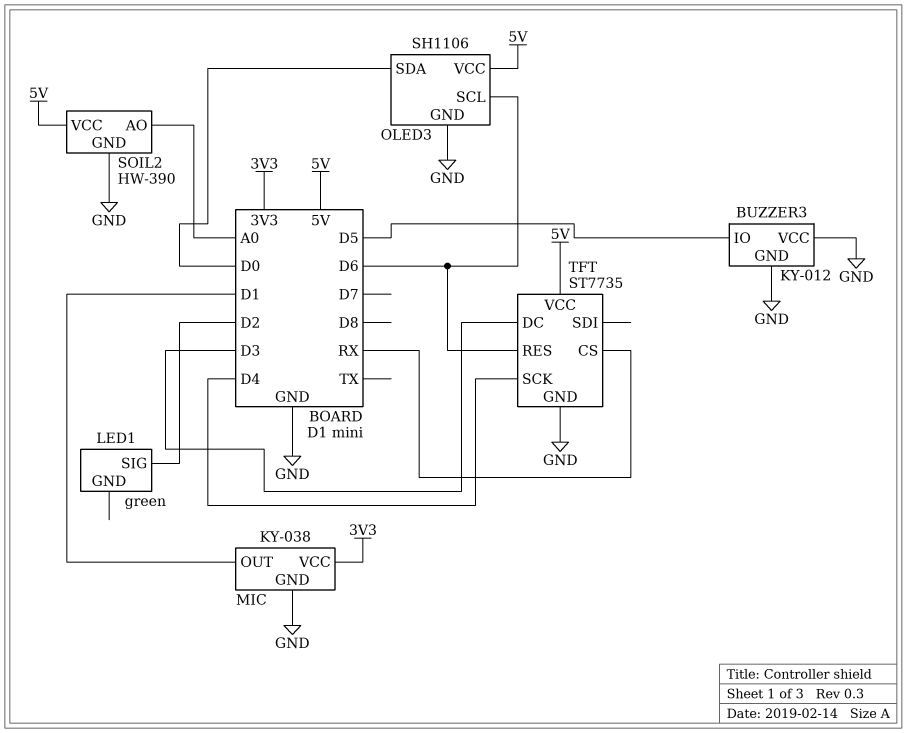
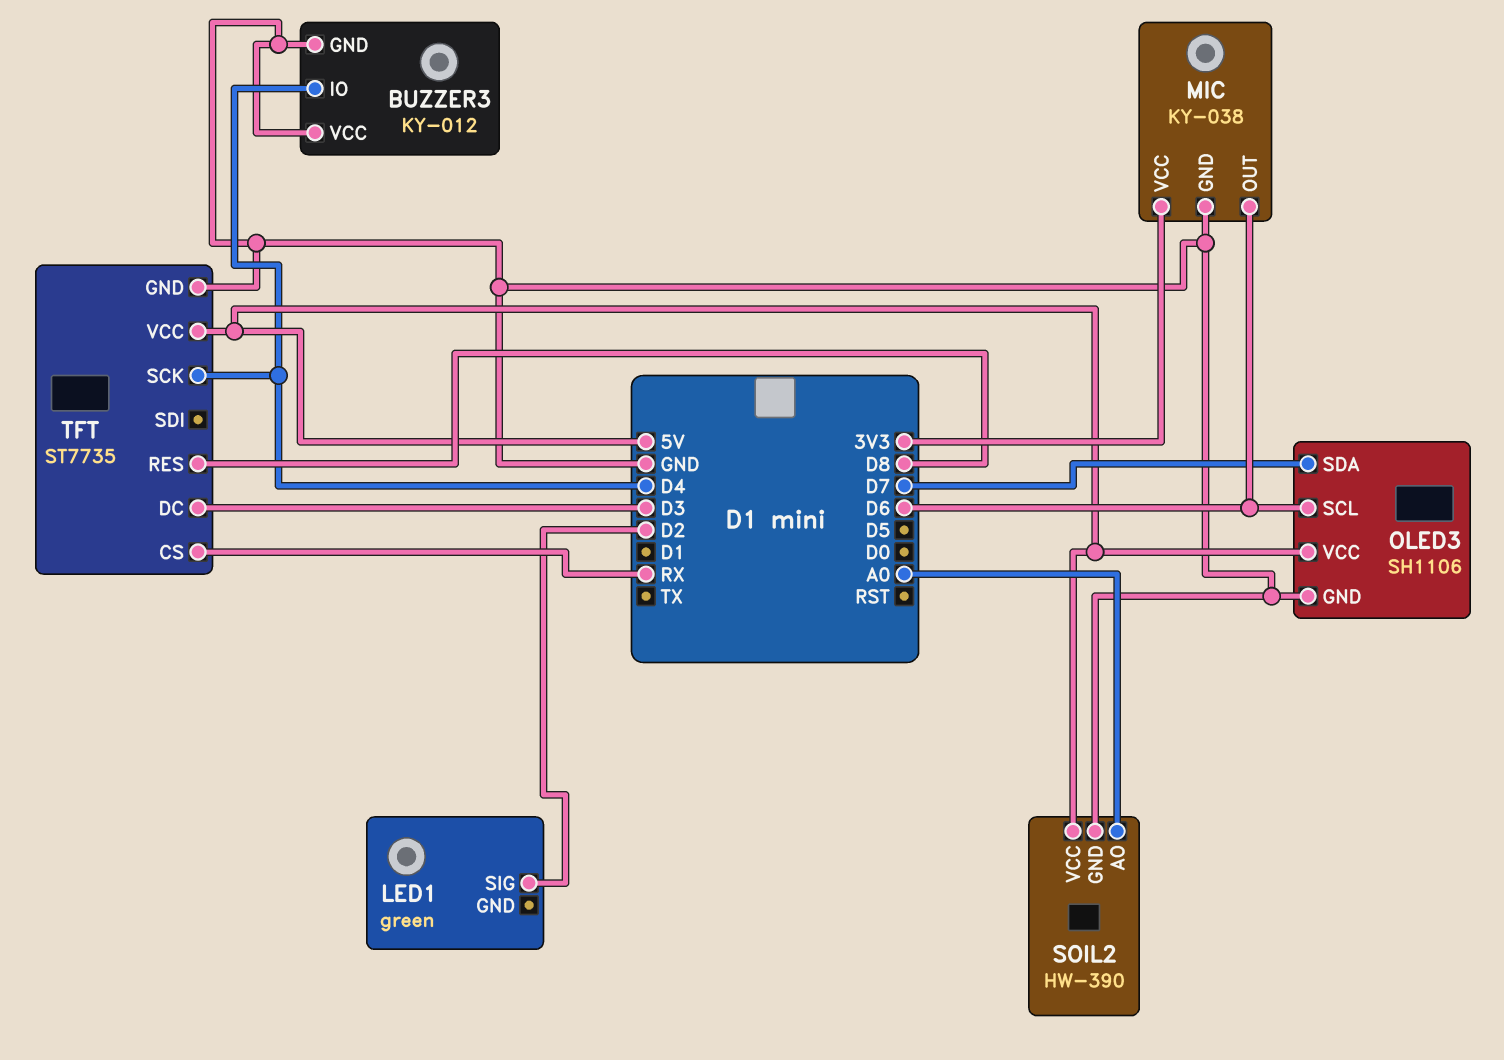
BUZZER3 pin IO: D5 -> D4
MIC pin OUT: D1 -> D6
OLED3 pin SDA: D0 -> D7
TFT pin RES: D6 -> D8

